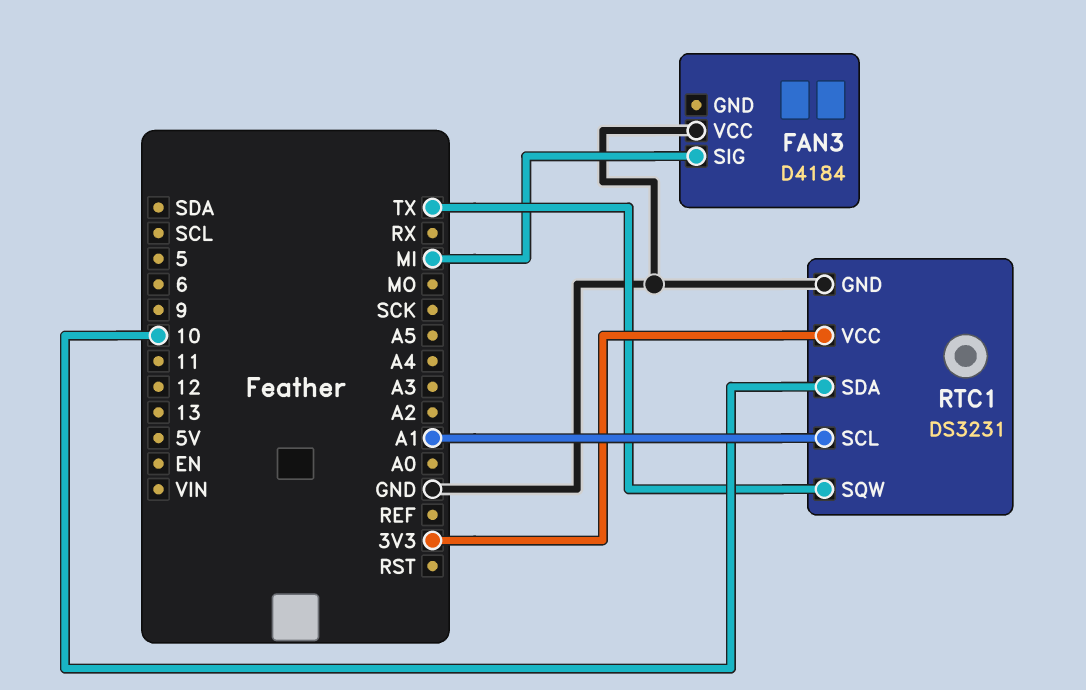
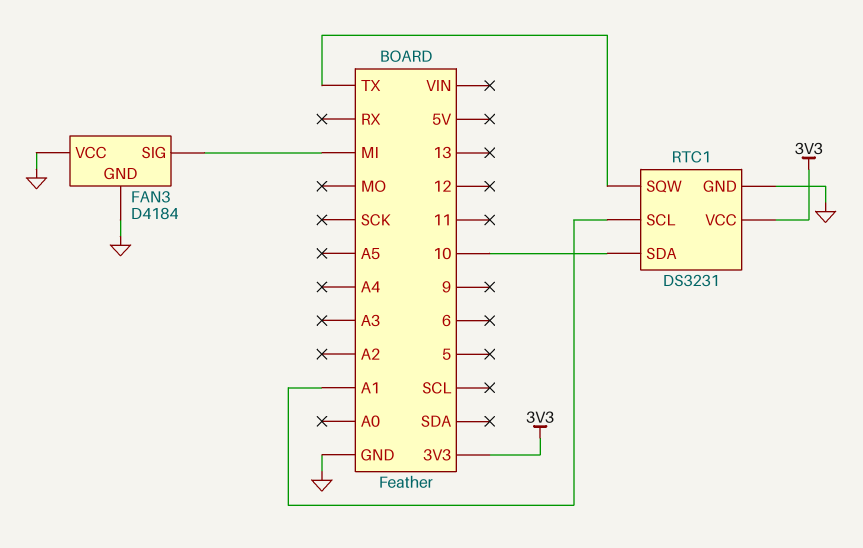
FAN3 pin GND: none -> GND

